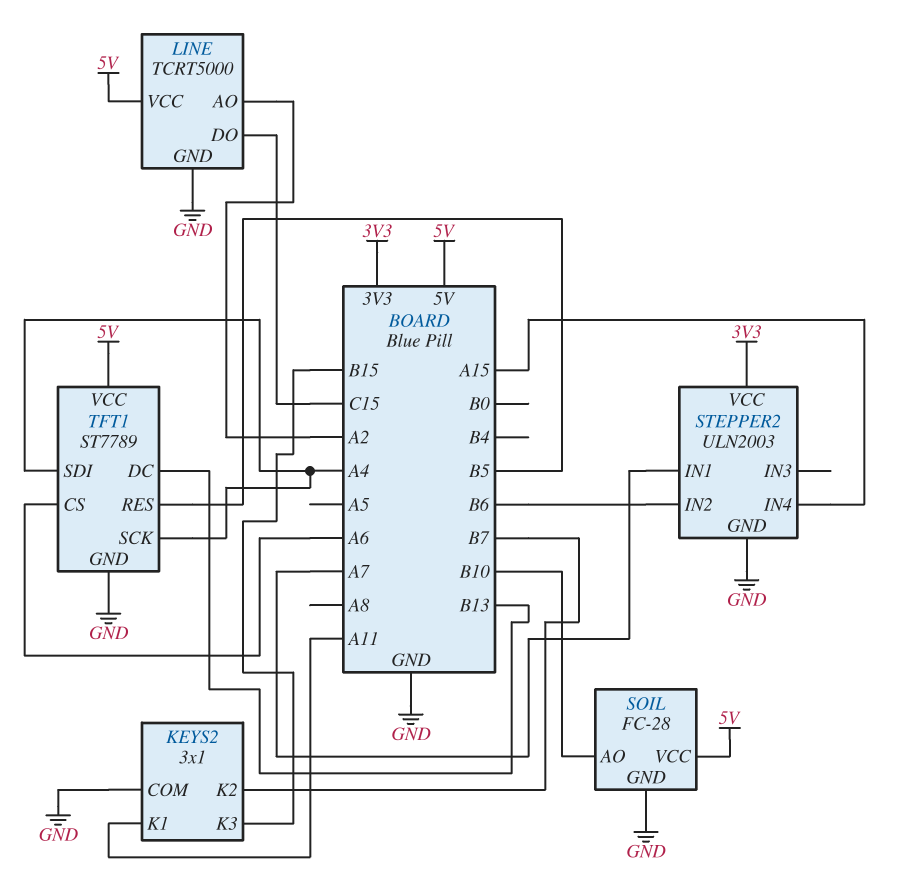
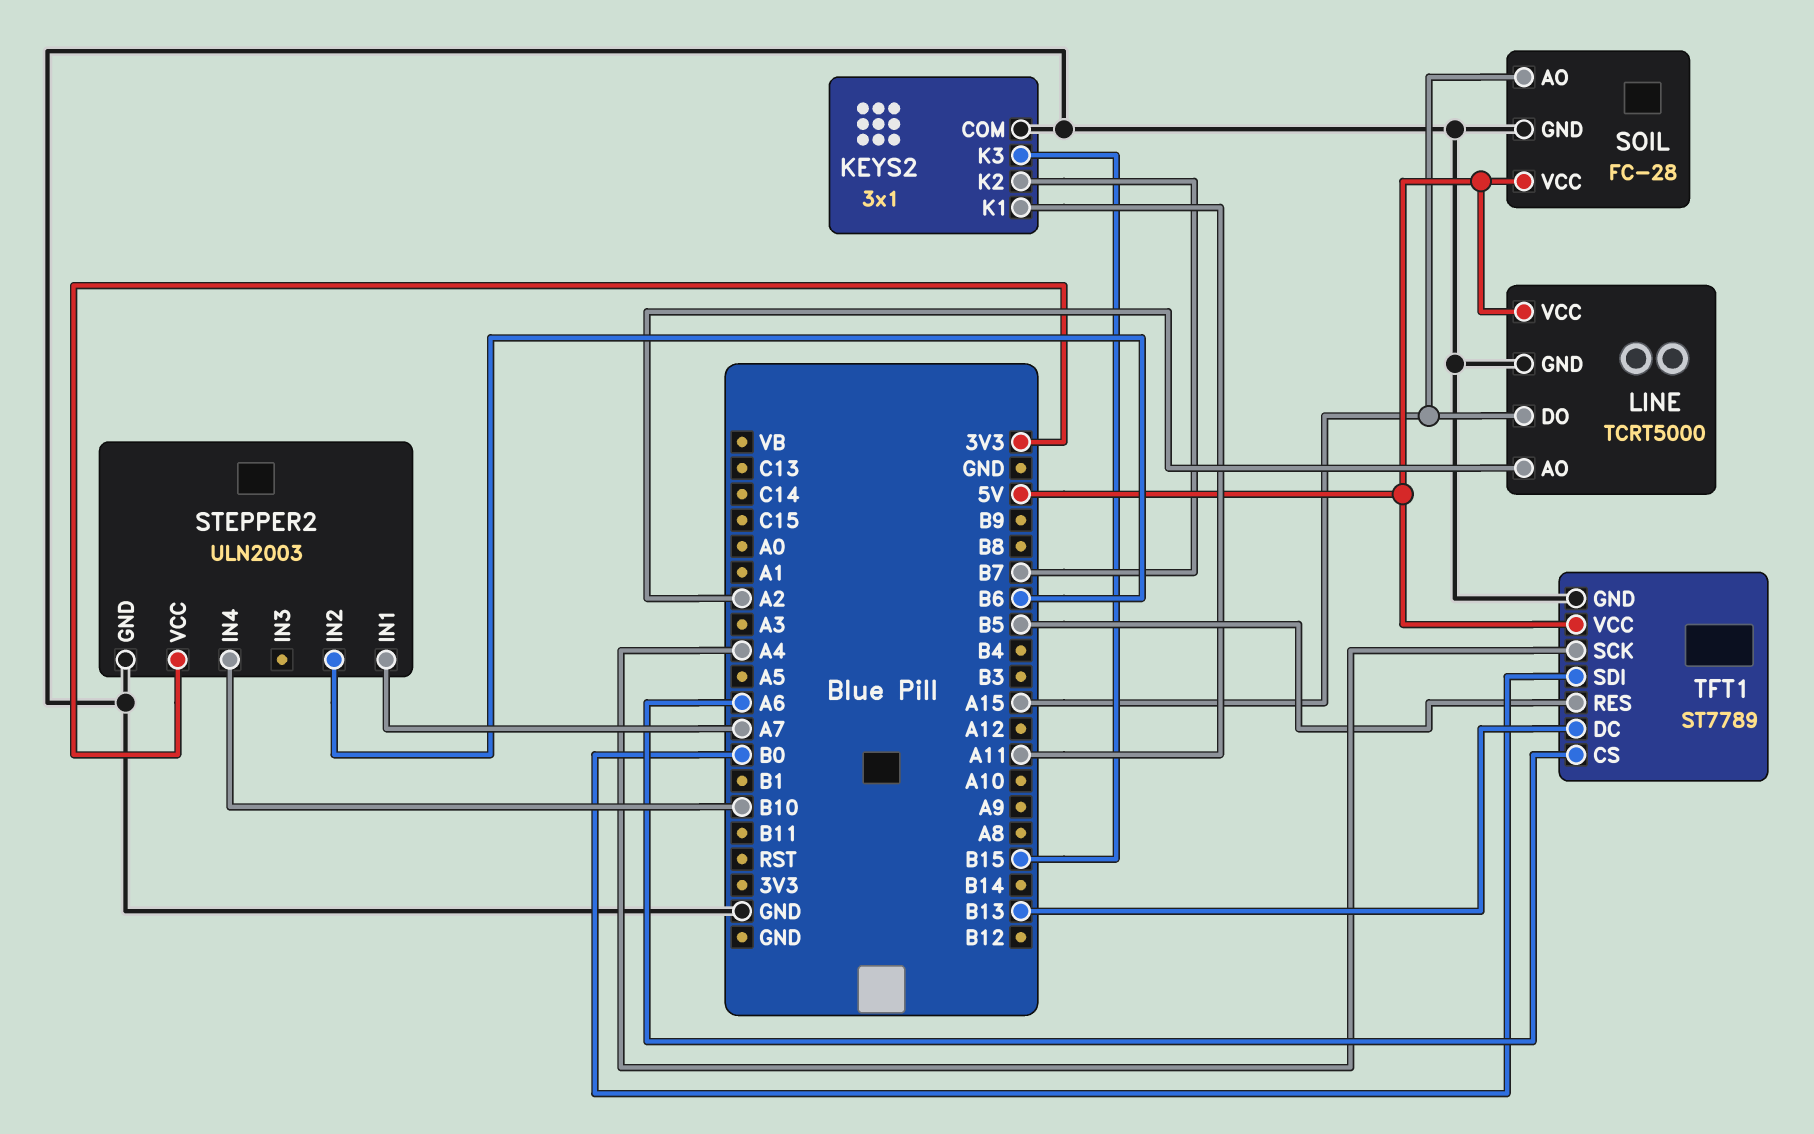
LINE pin DO: C15 -> A15
SOIL pin AO: B10 -> A15
STEPPER2 pin IN4: A15 -> B10
TFT1 pin SDI: A4 -> B0

